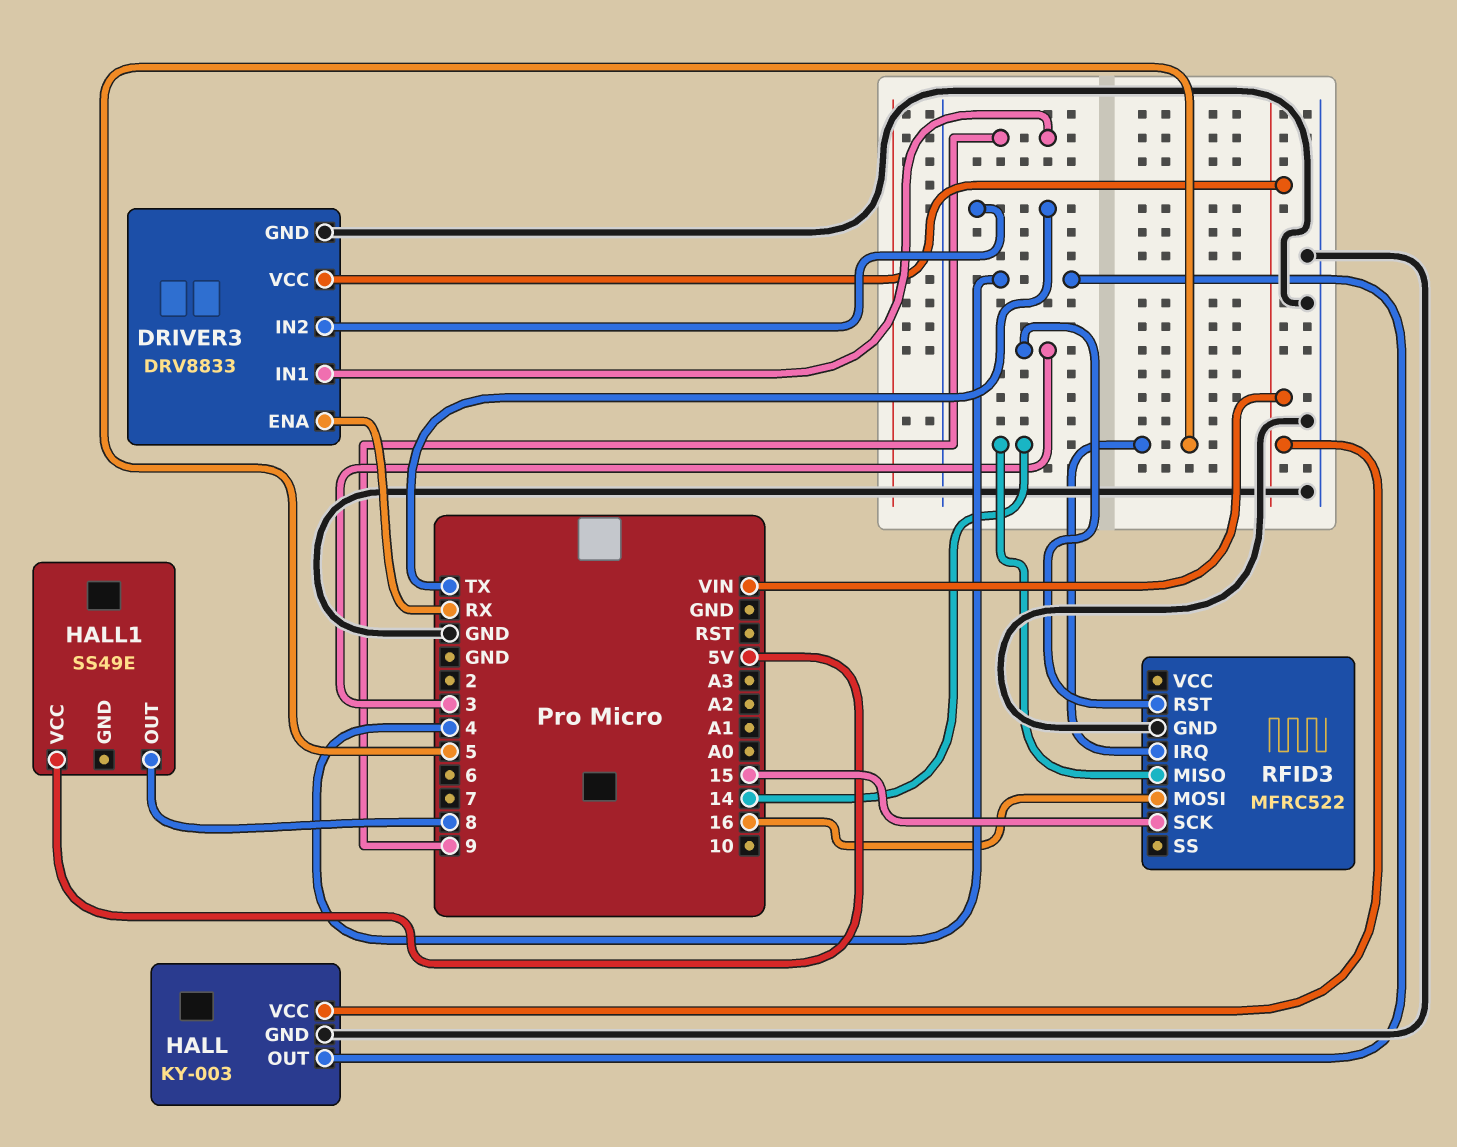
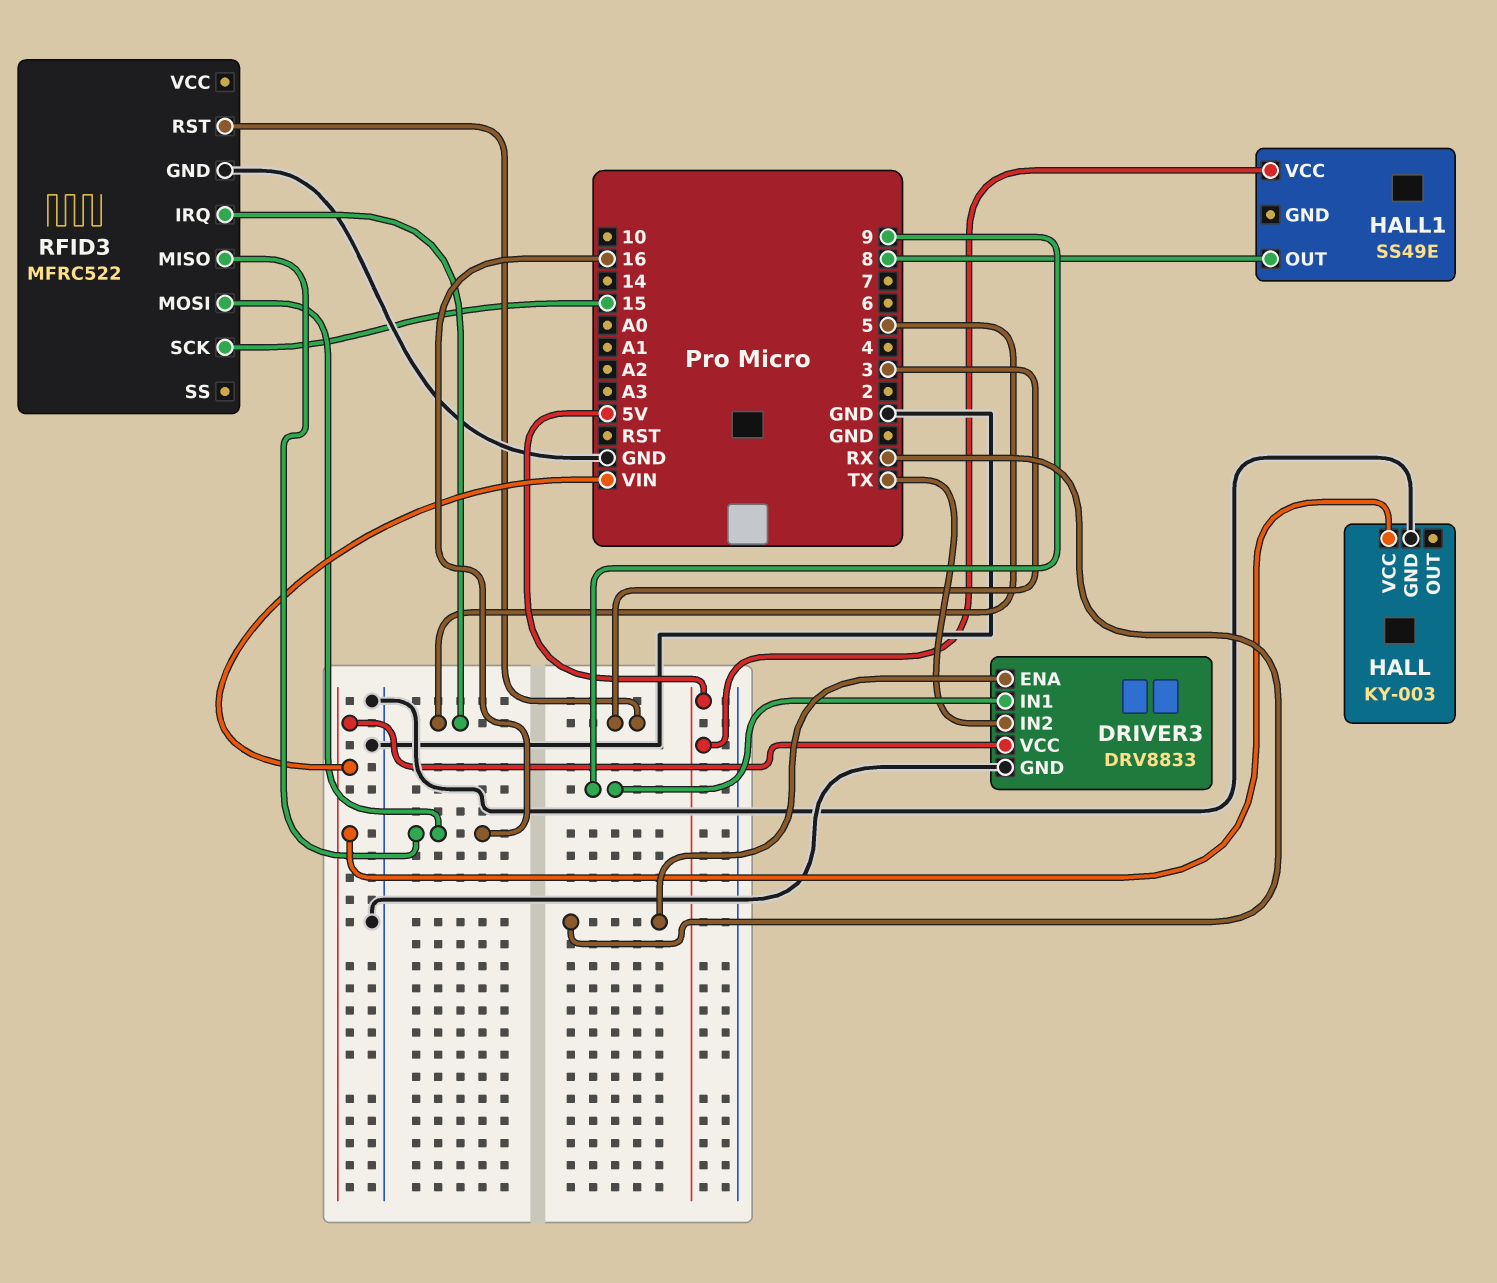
HALL pin OUT: 4 -> none
RFID3 pin MISO: 14 -> 16

